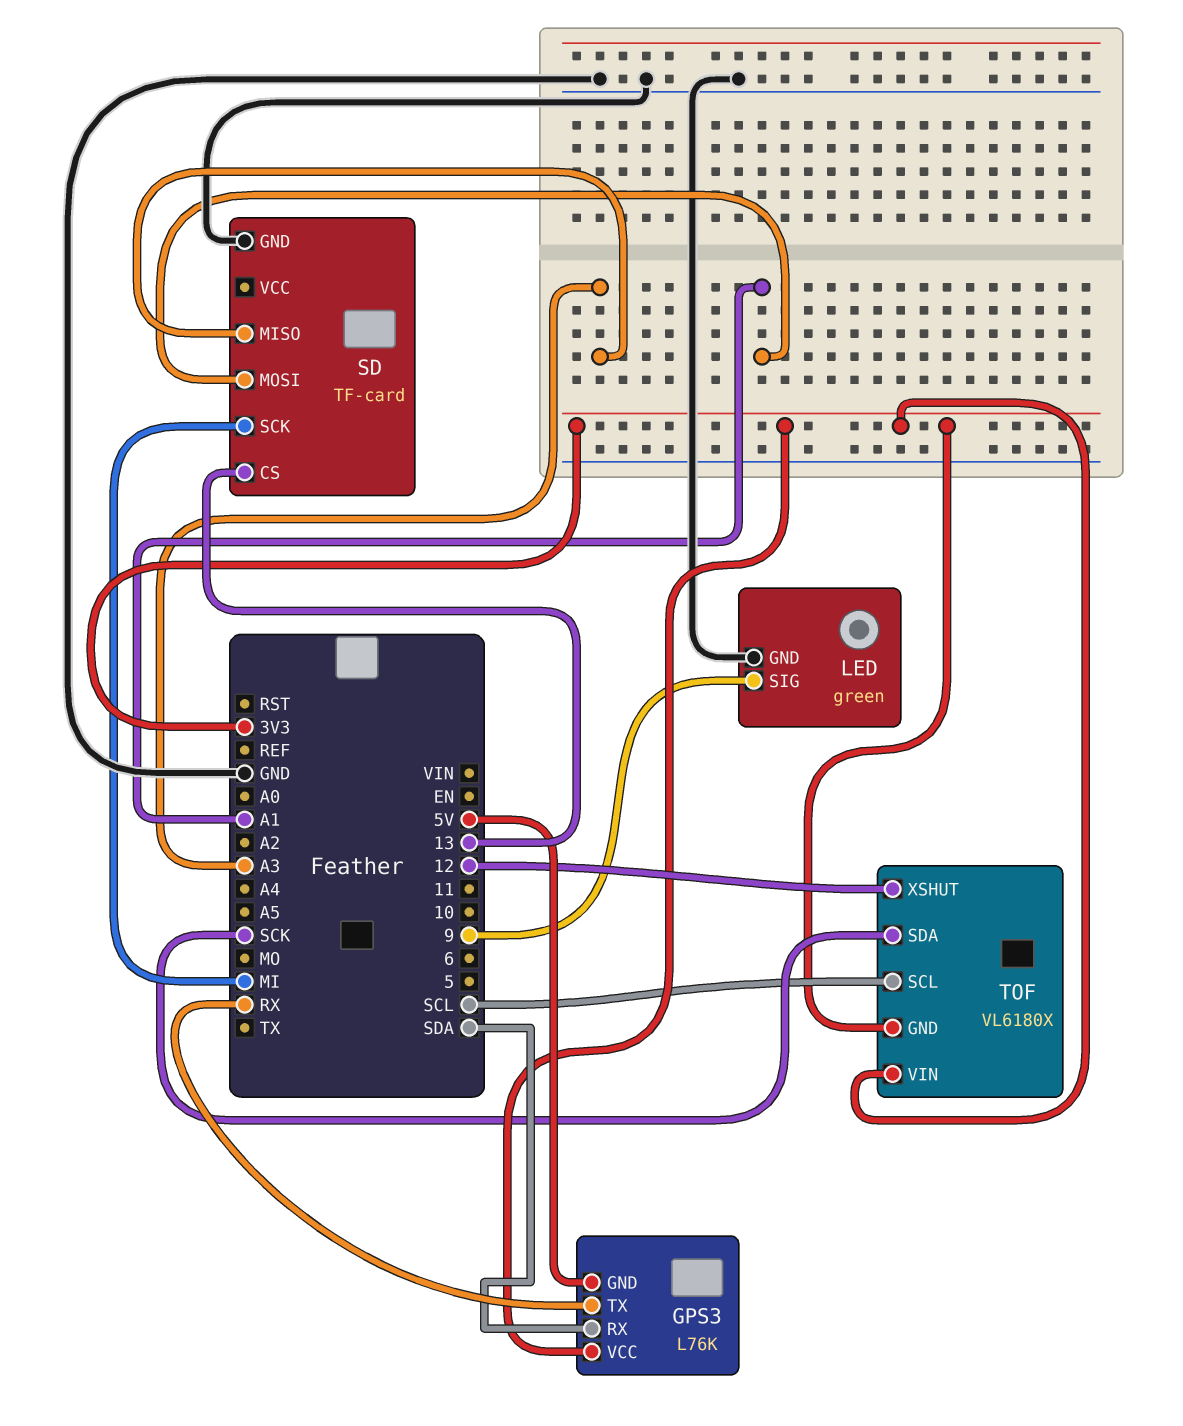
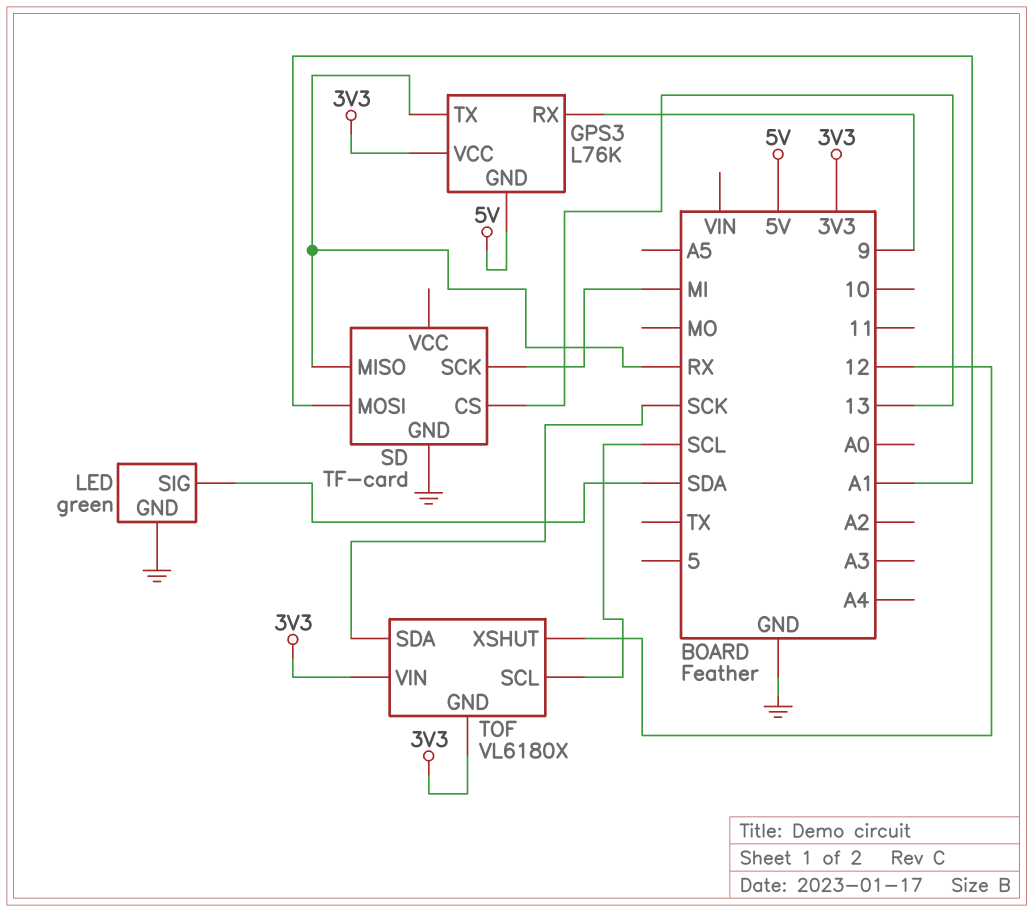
GPS3 pin RX: SDA -> 9
LED pin SIG: 9 -> SDA
SD pin MISO: A3 -> RX

